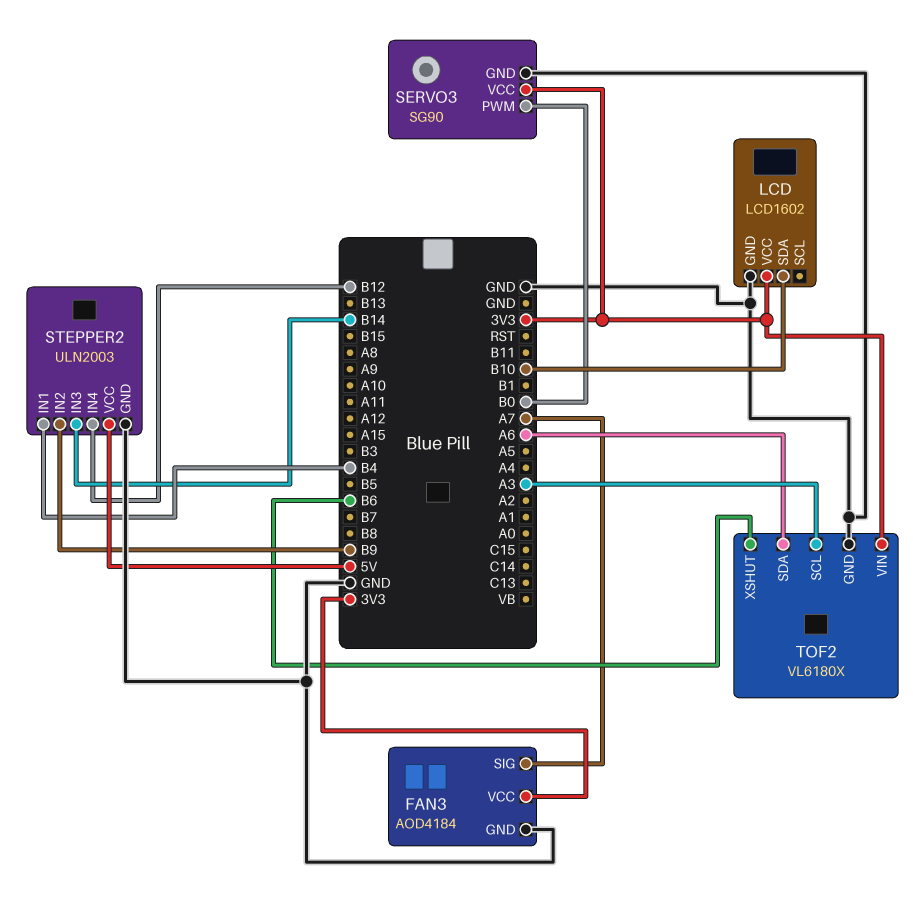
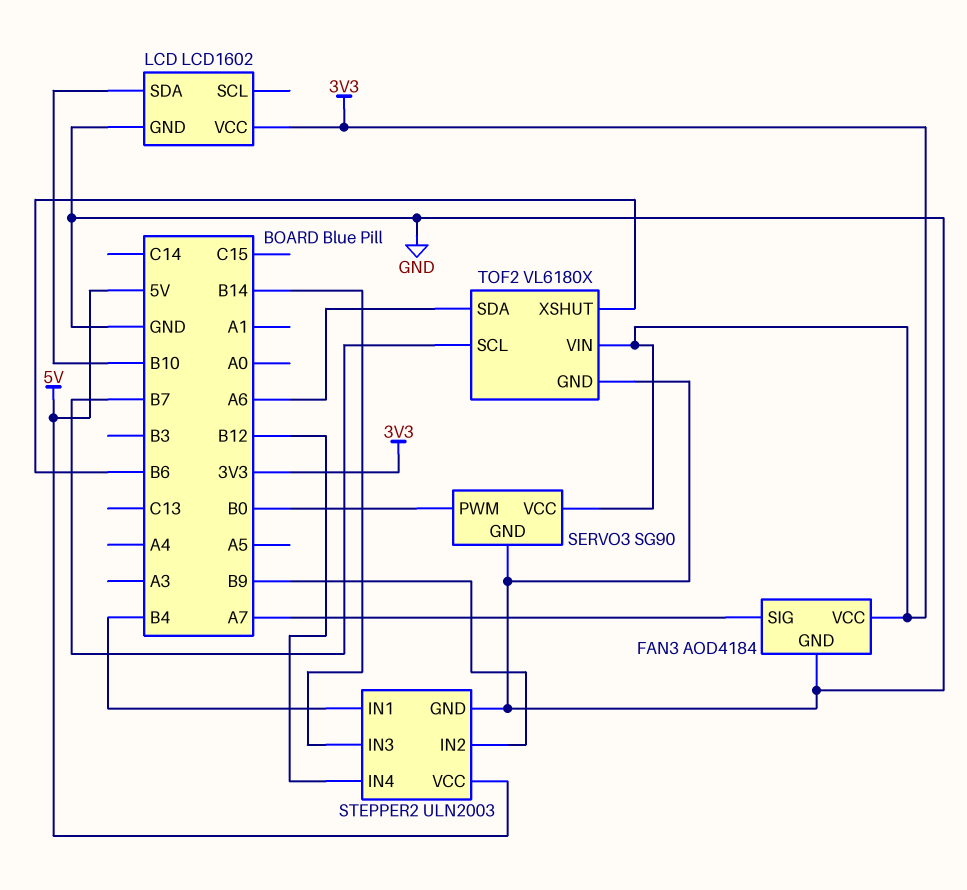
TOF2 pin SCL: A3 -> B7

